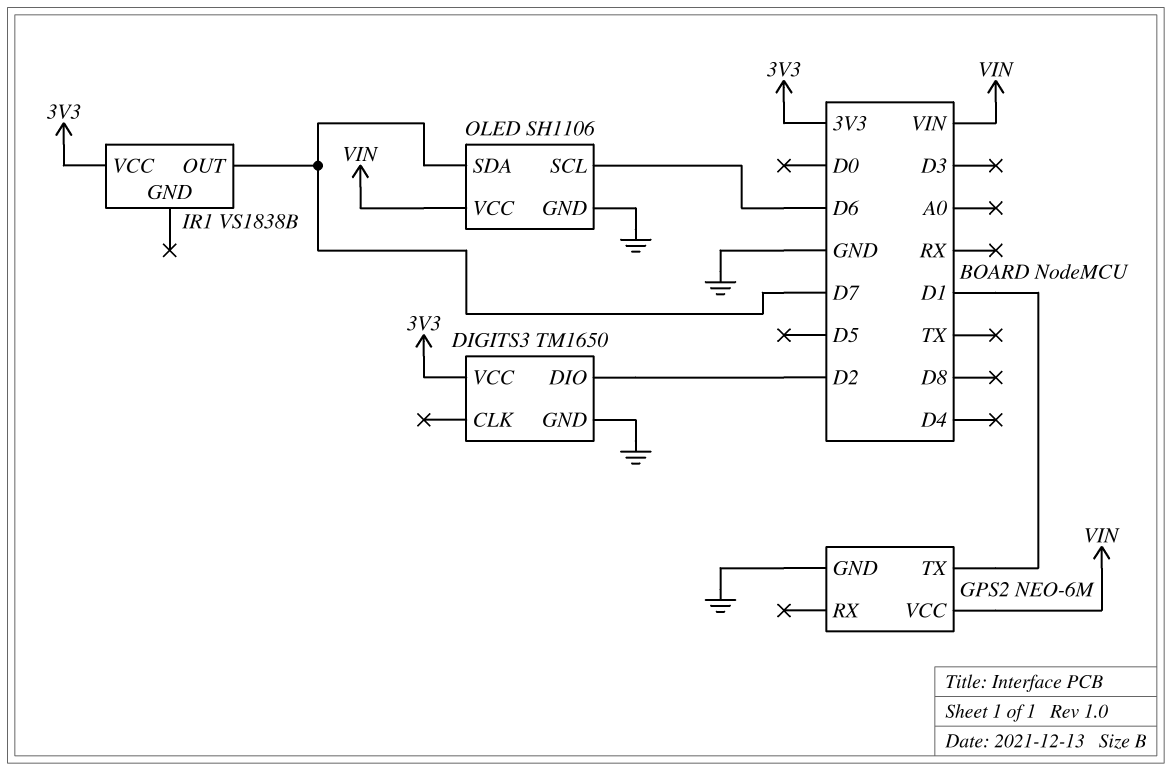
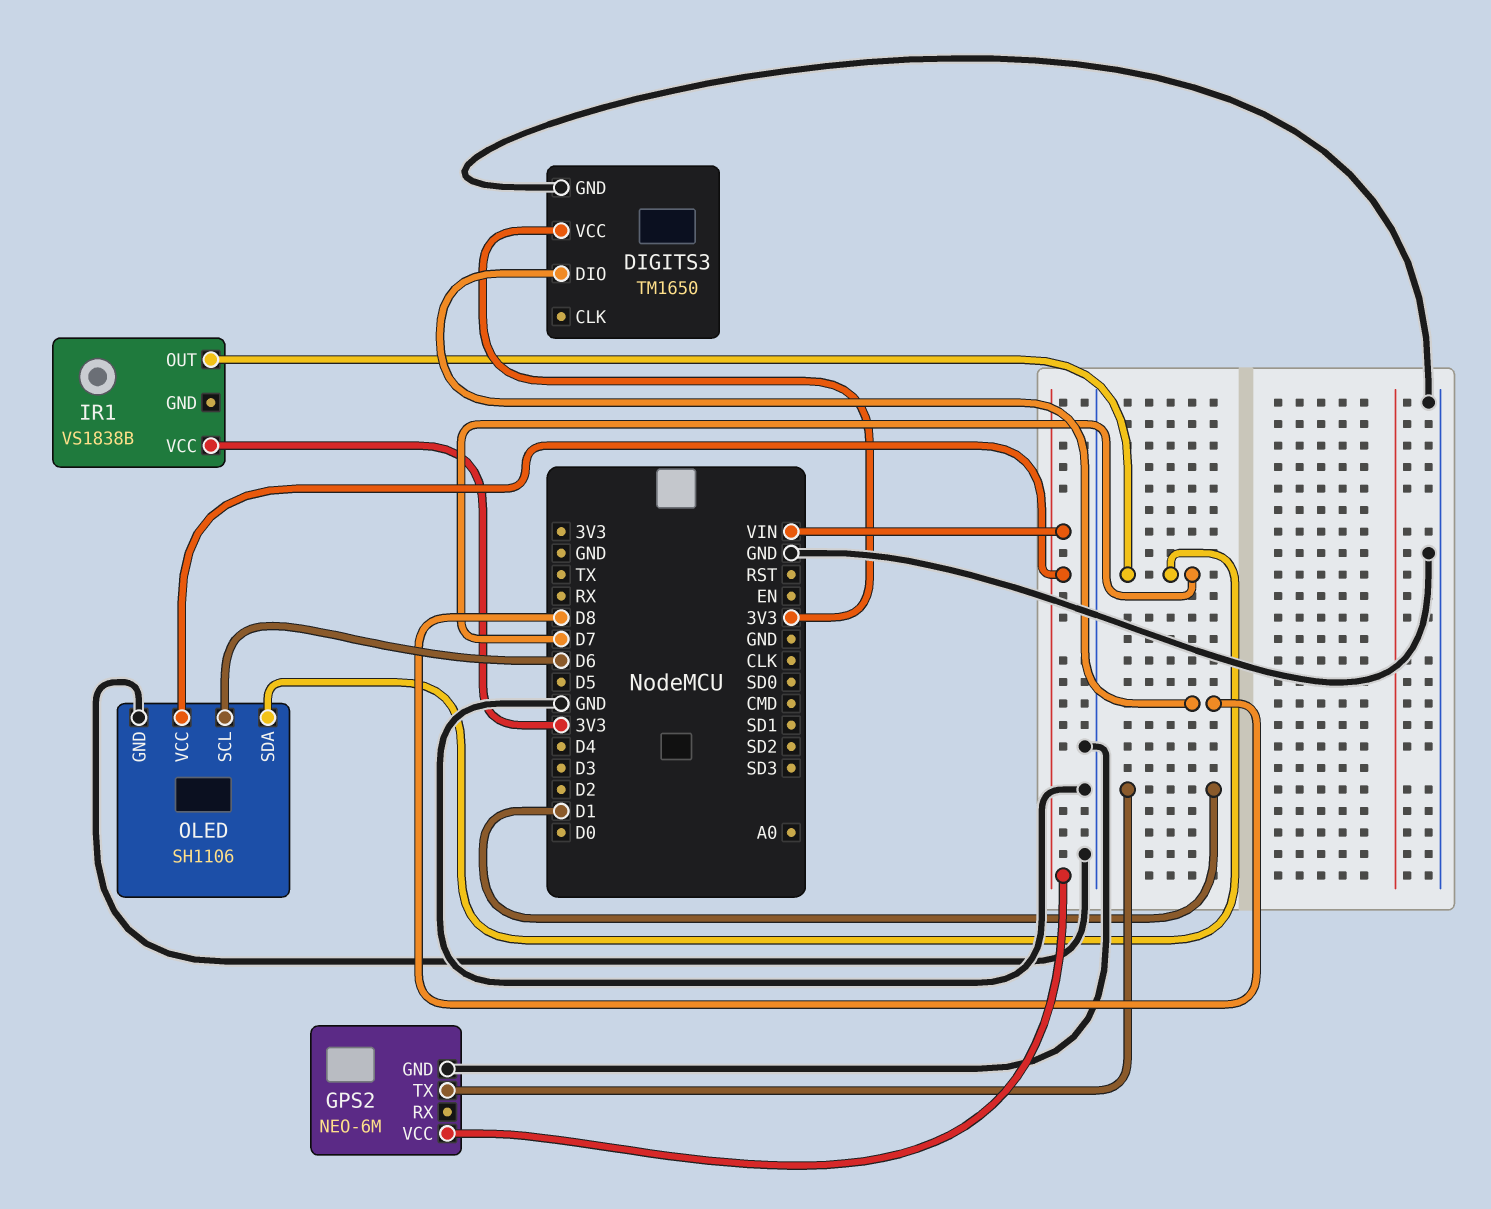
DIGITS3 pin DIO: D2 -> D8

